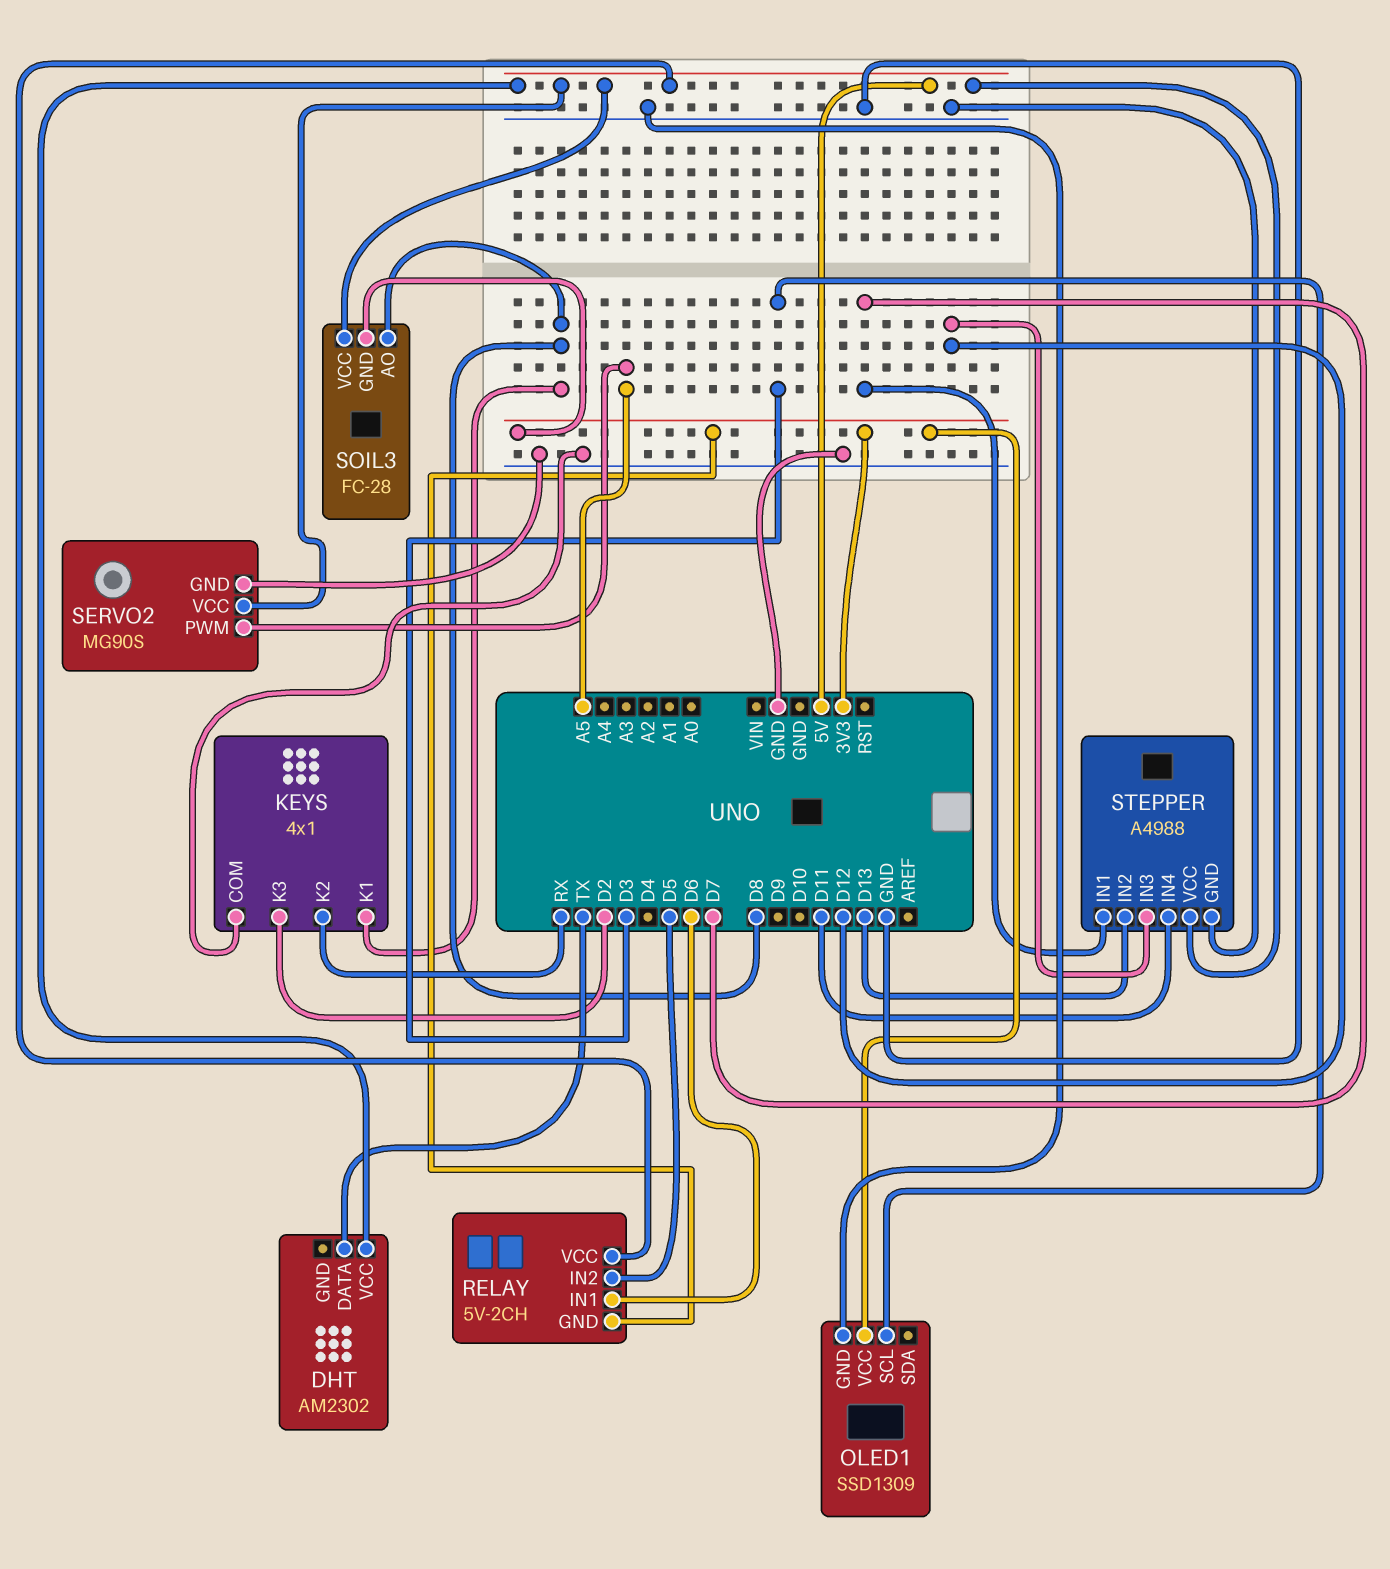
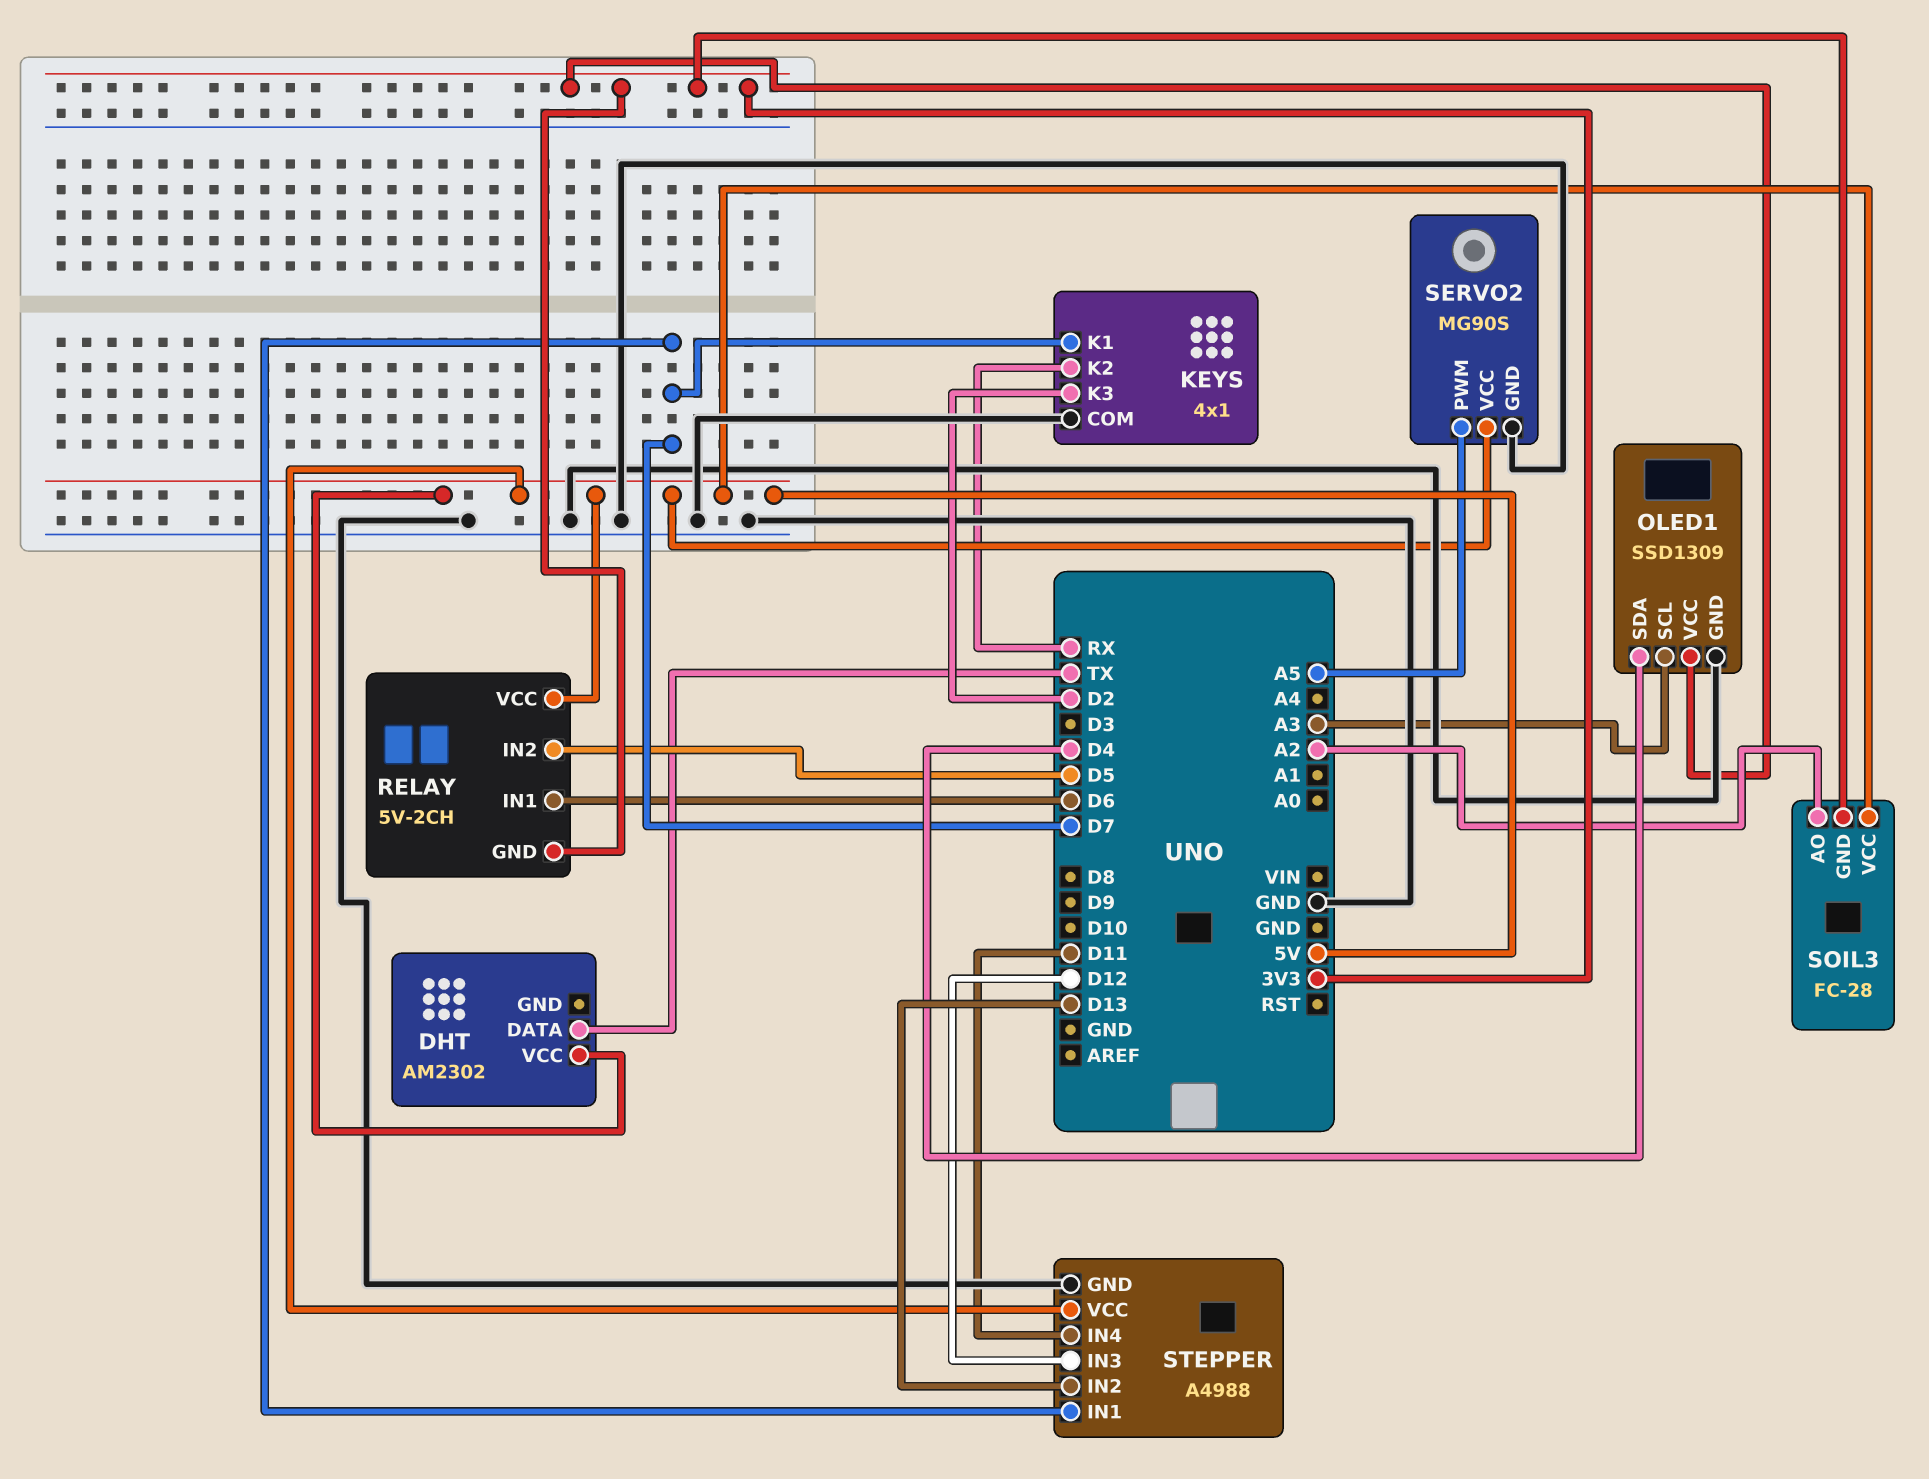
KEYS pin K1: D8 -> D7
OLED1 pin SCL: D3 -> A3
OLED1 pin SDA: none -> D4
SOIL3 pin AO: D8 -> A2

